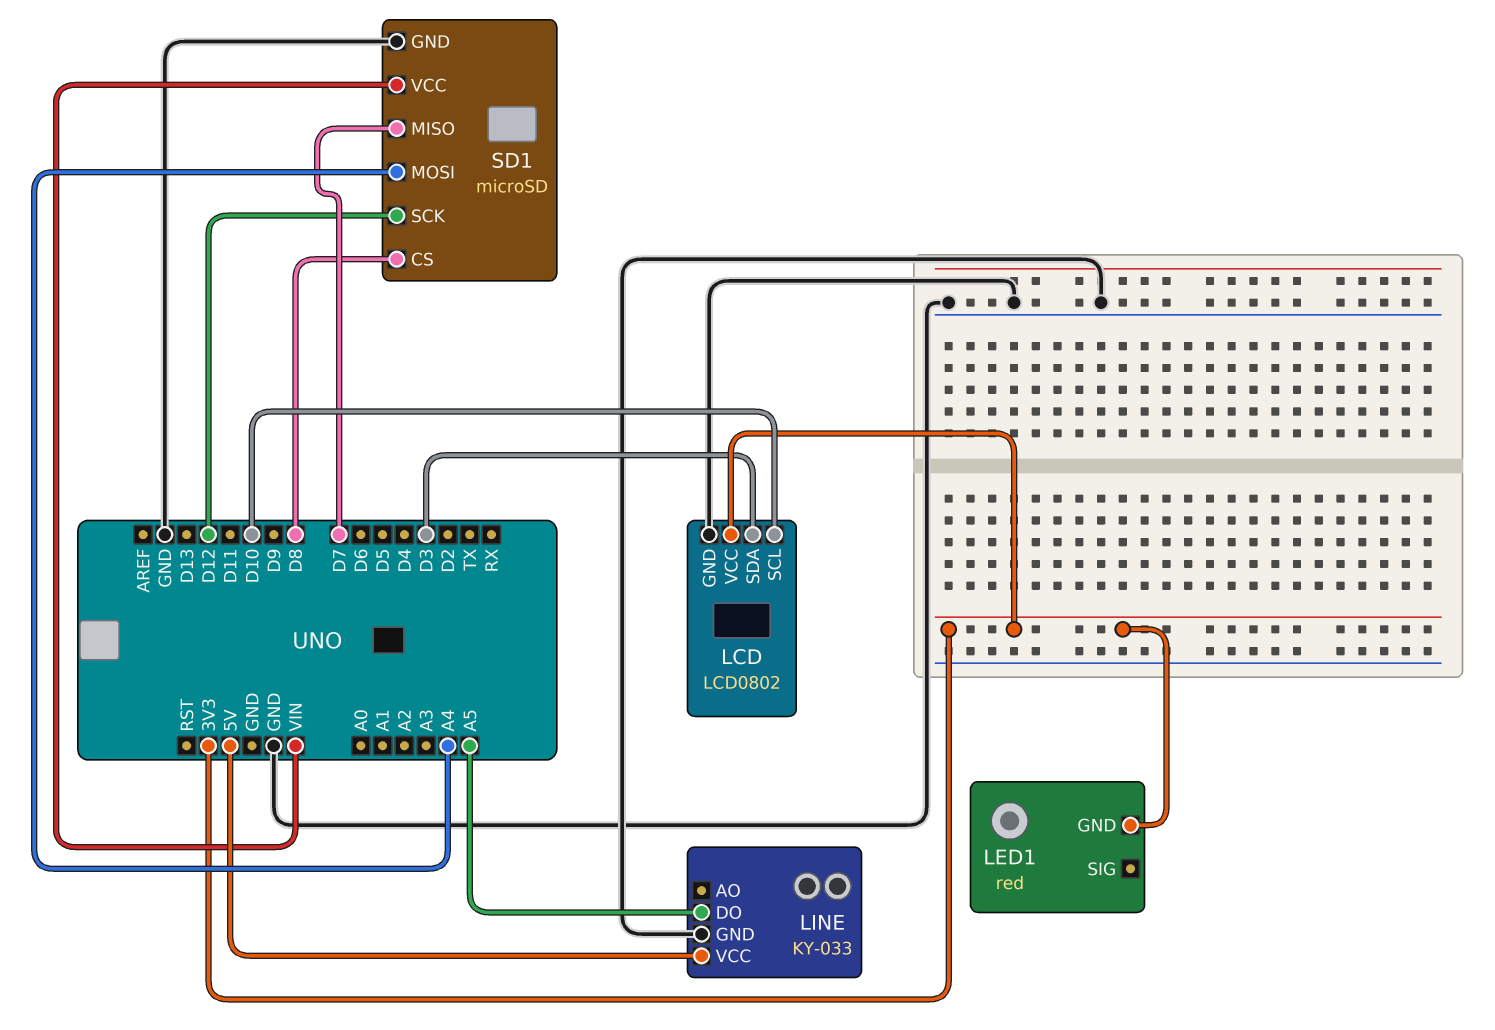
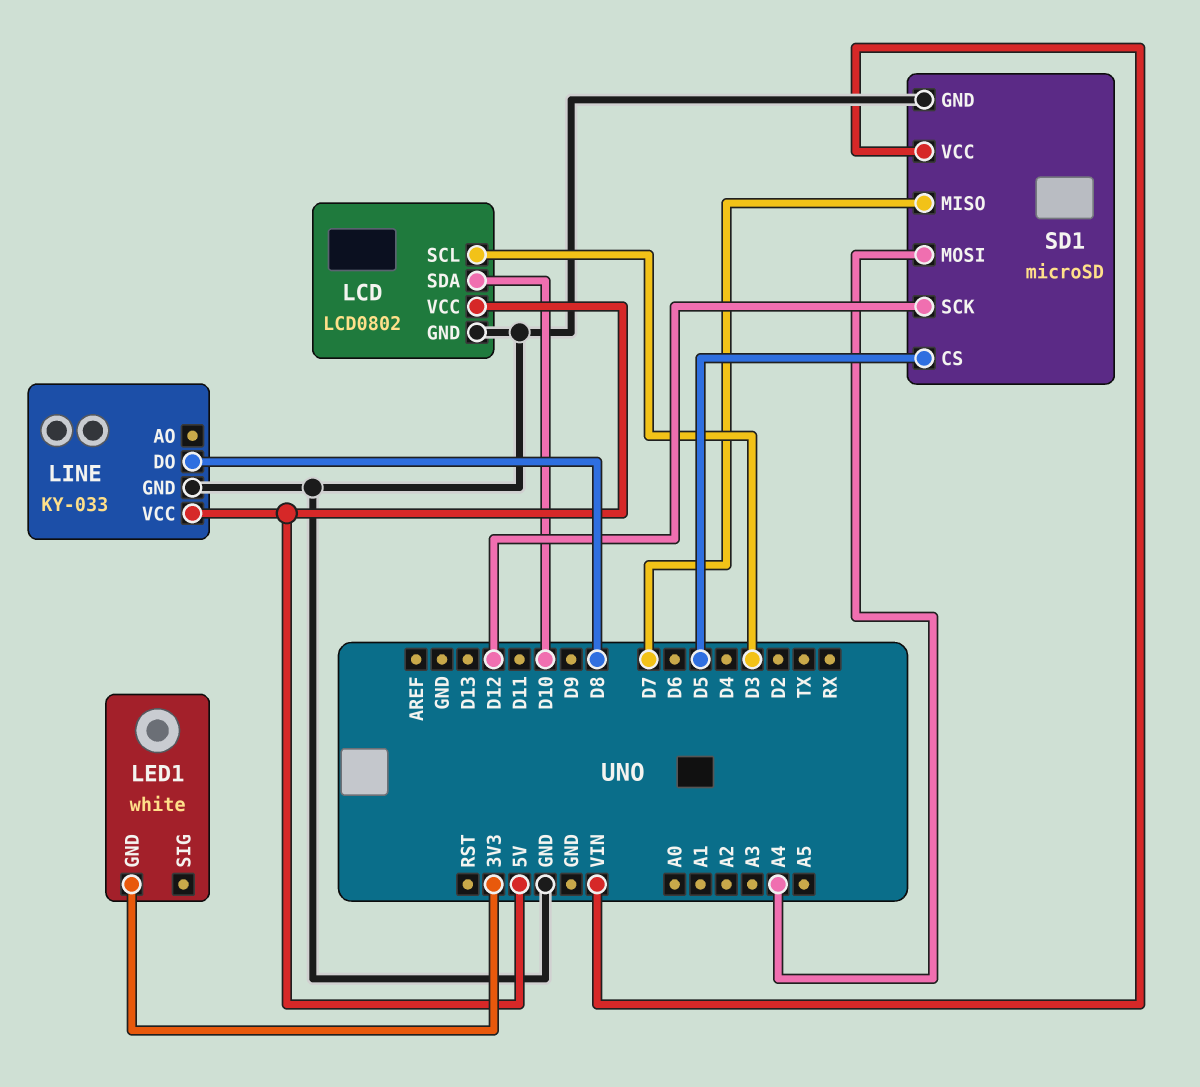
LCD pin SCL: D10 -> D3
LCD pin SDA: D3 -> D10
LCD pin VCC: 3V3 -> 5V
LED1: red -> white
LINE pin DO: A5 -> D8
SD1 pin CS: D8 -> D5

